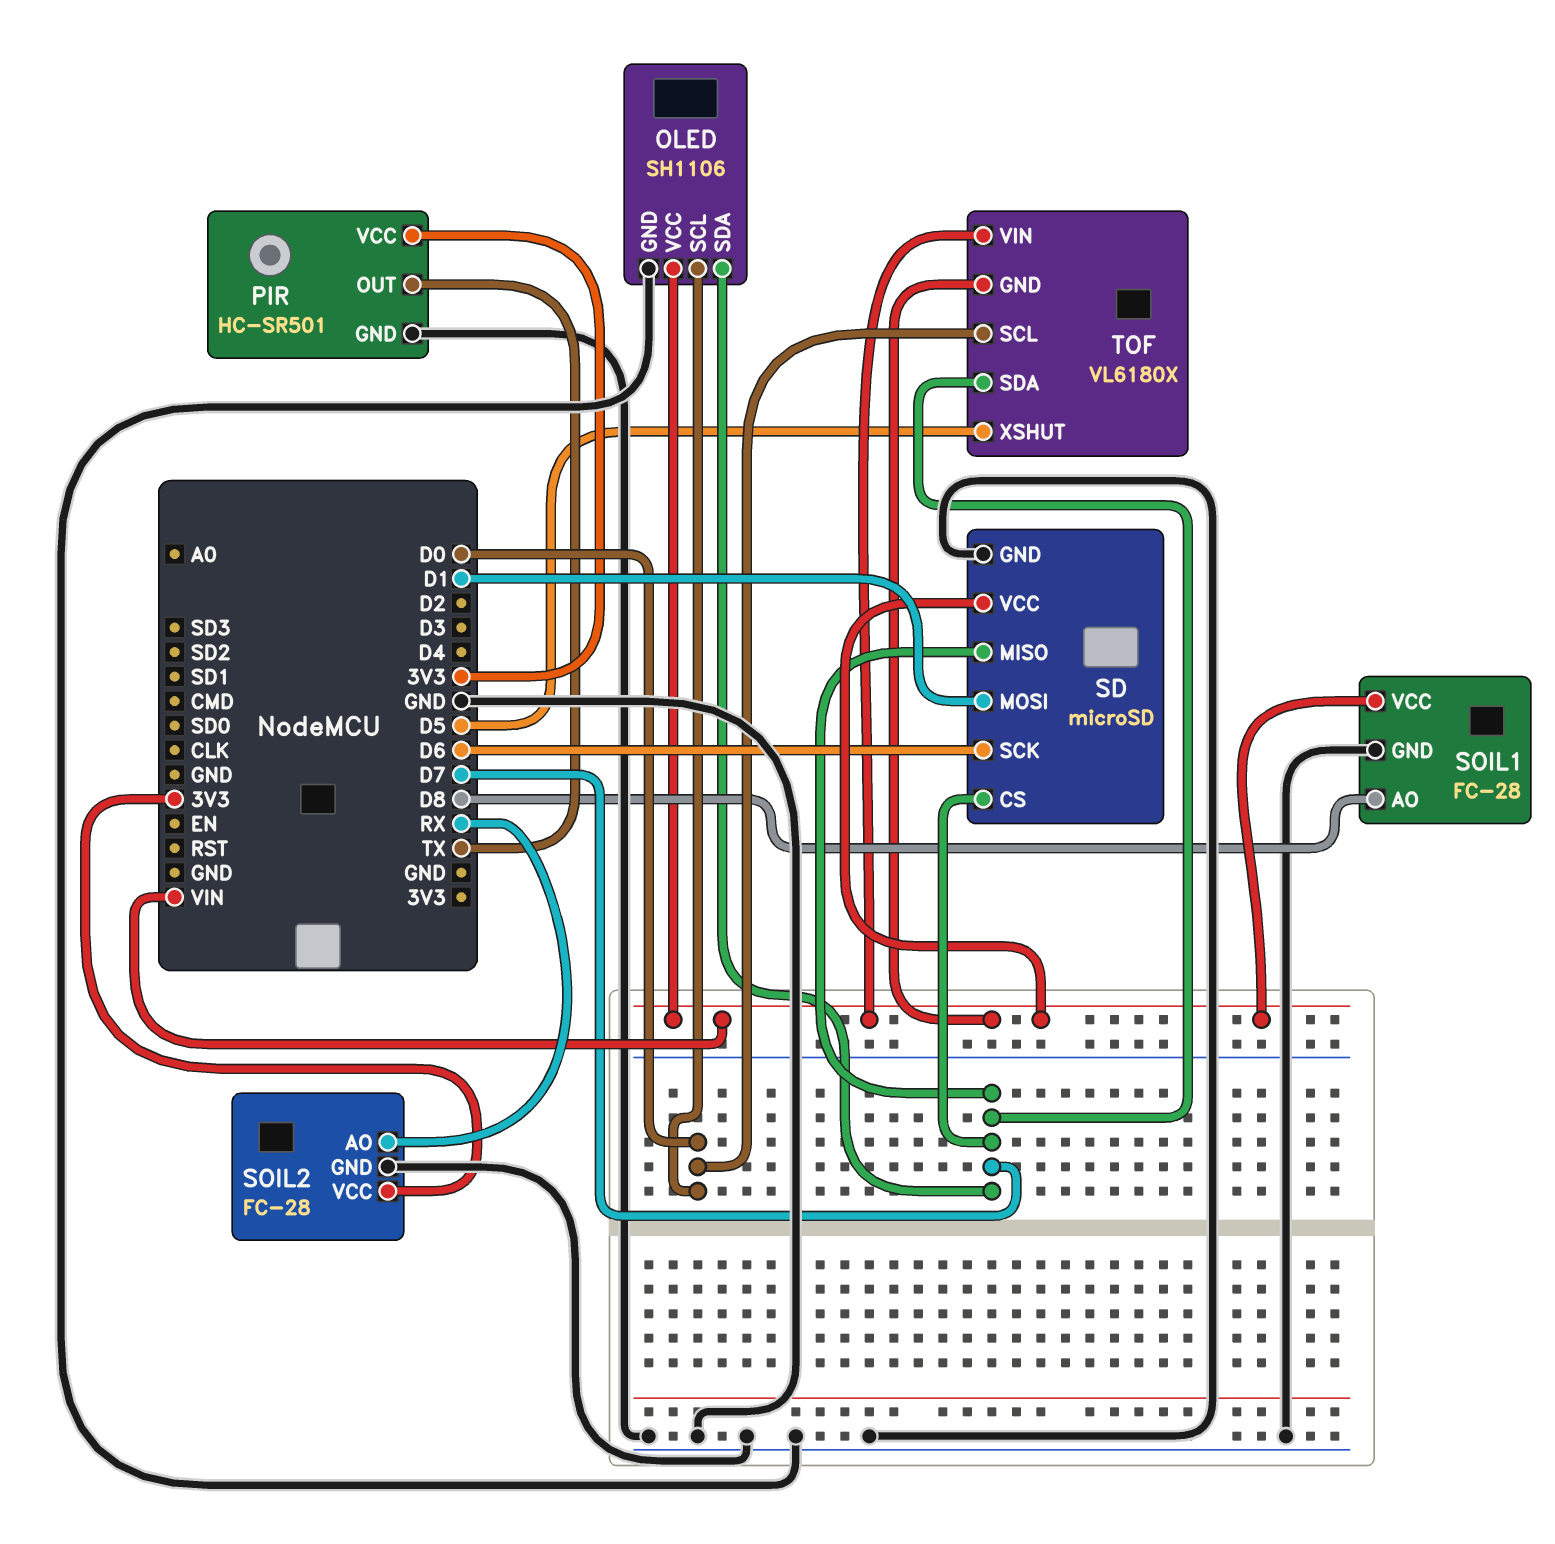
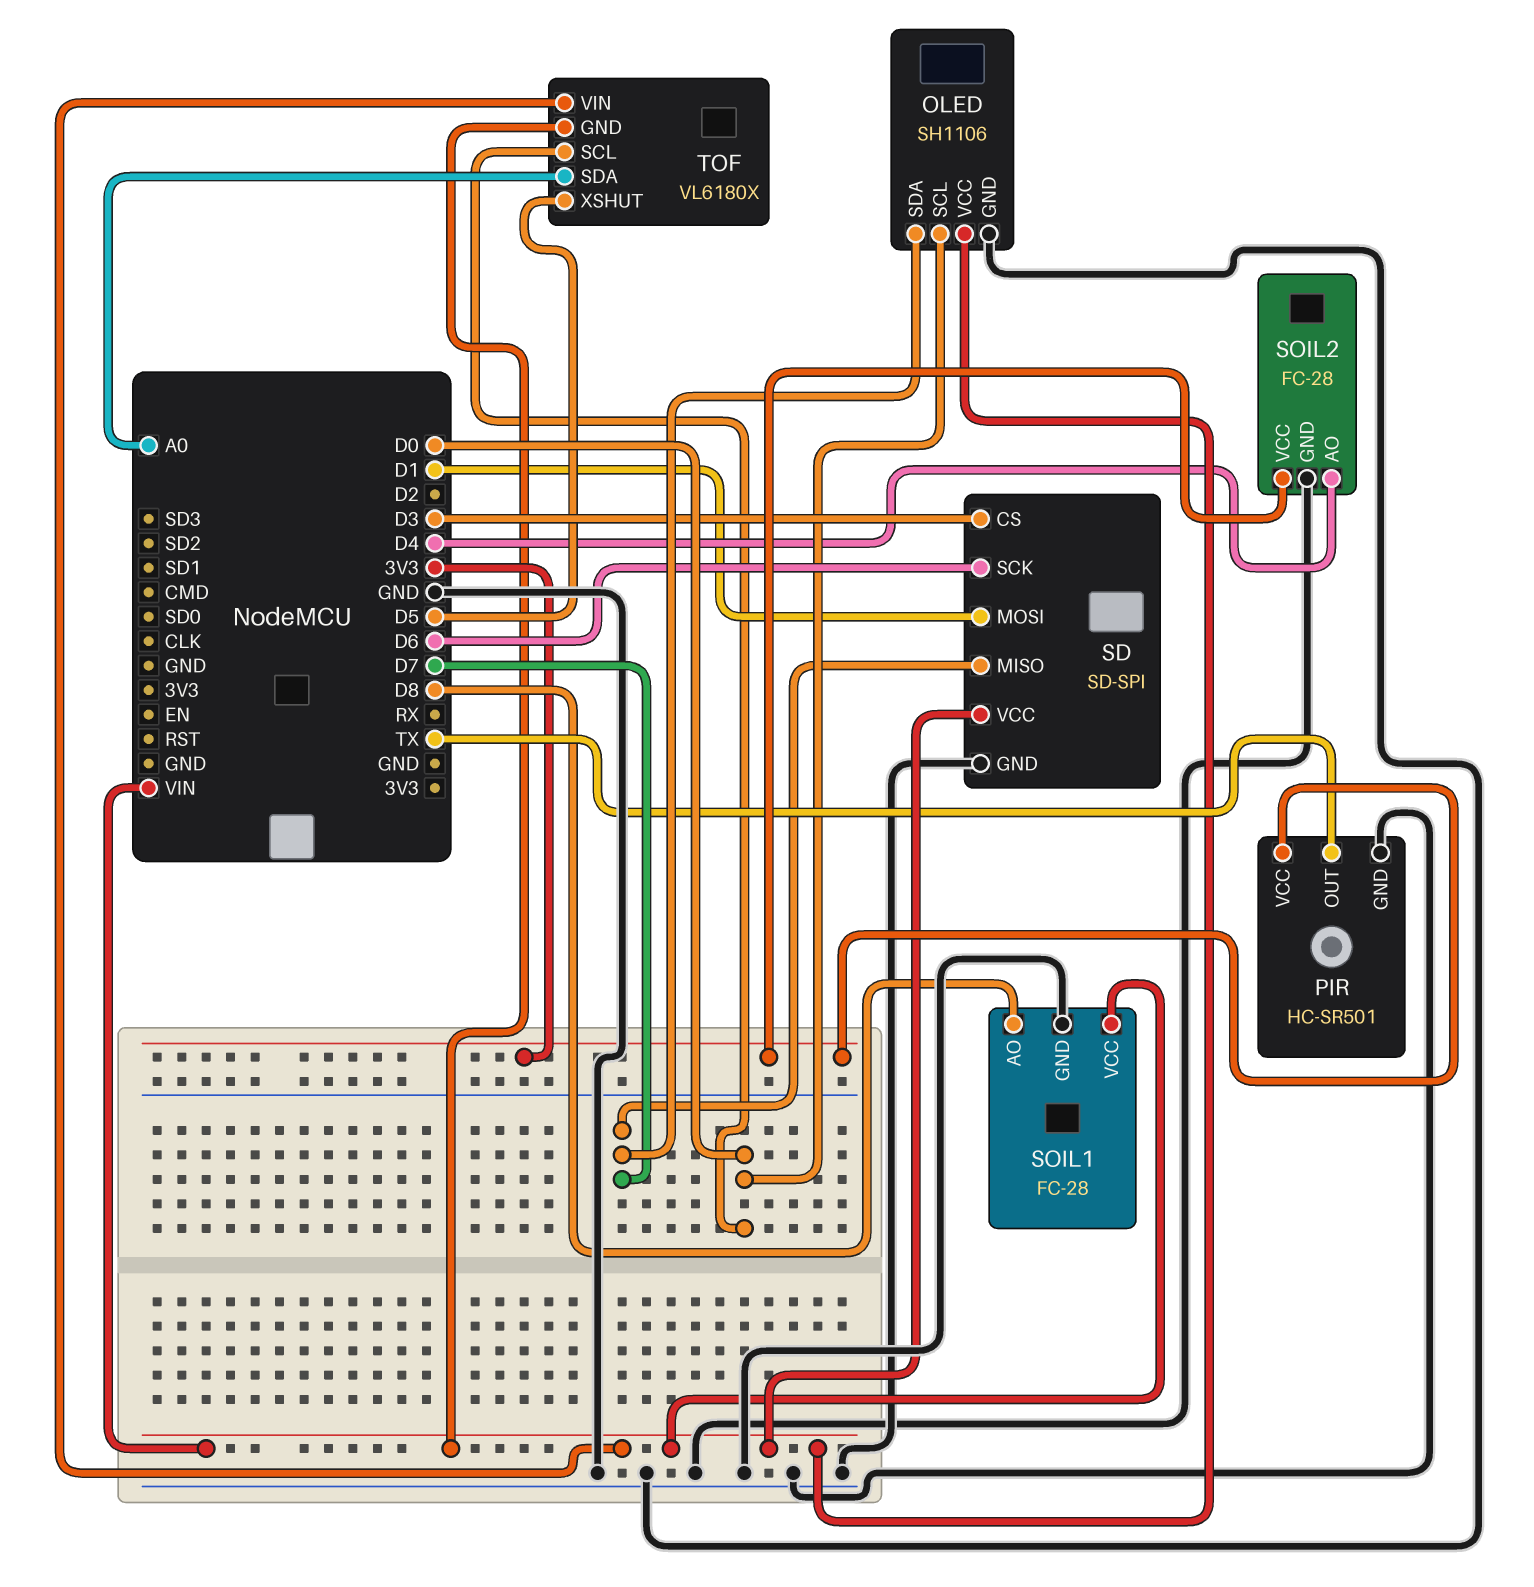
SD: microSD -> SD-SPI
SD pin CS: D7 -> D3
SOIL2 pin AO: RX -> D4
TOF pin SDA: D7 -> A0

